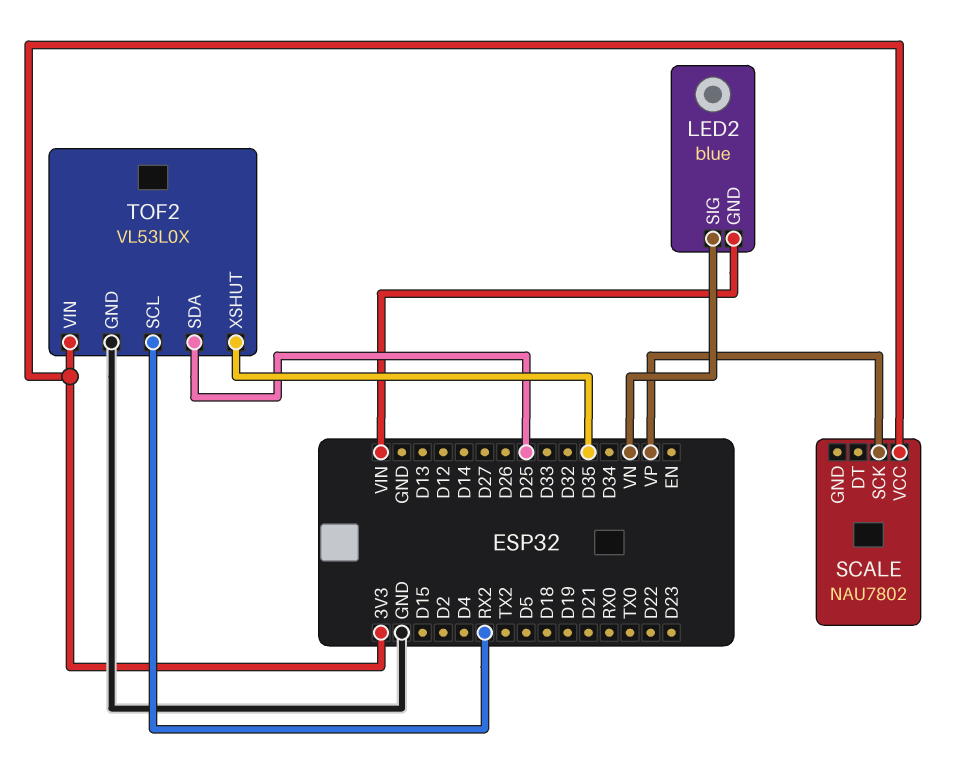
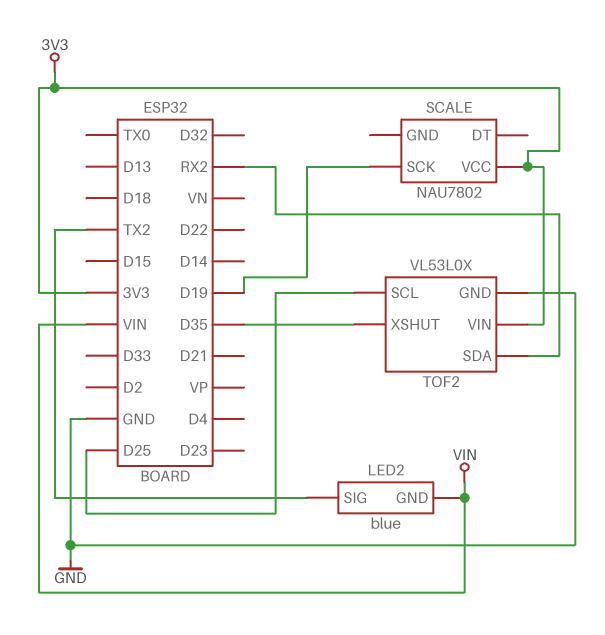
LED2 pin SIG: VN -> TX2
SCALE pin SCK: VP -> D19
TOF2 pin SCL: RX2 -> D25
TOF2 pin SDA: D25 -> RX2

